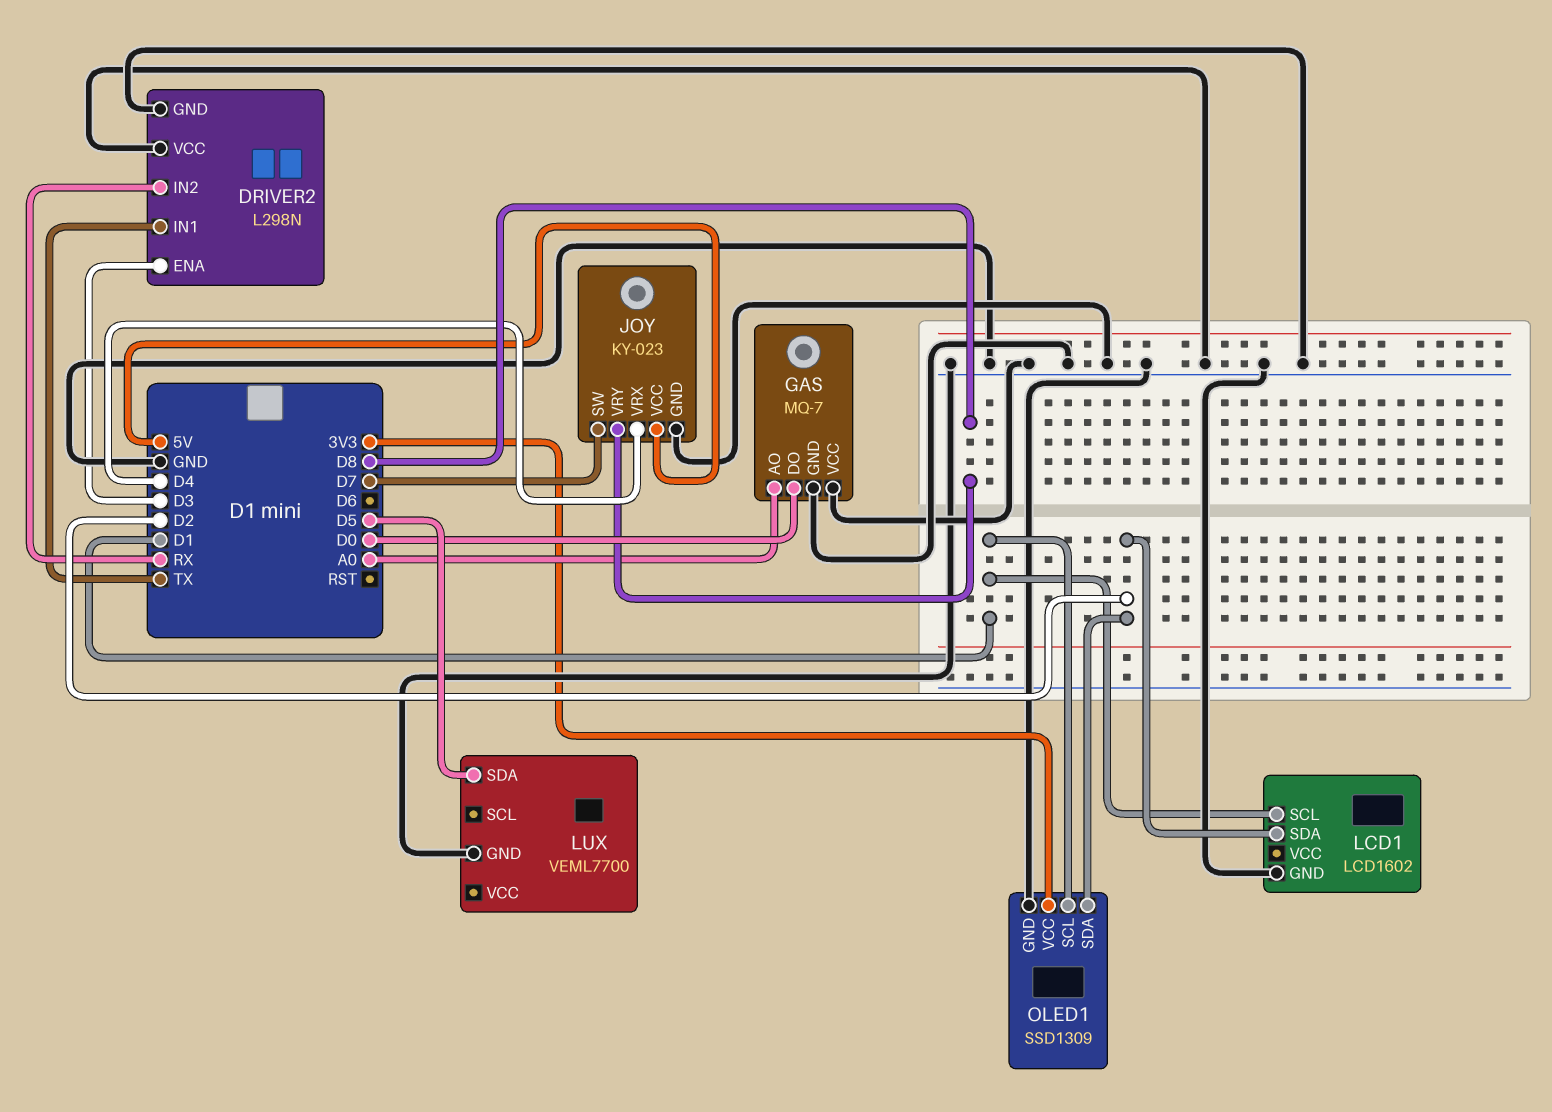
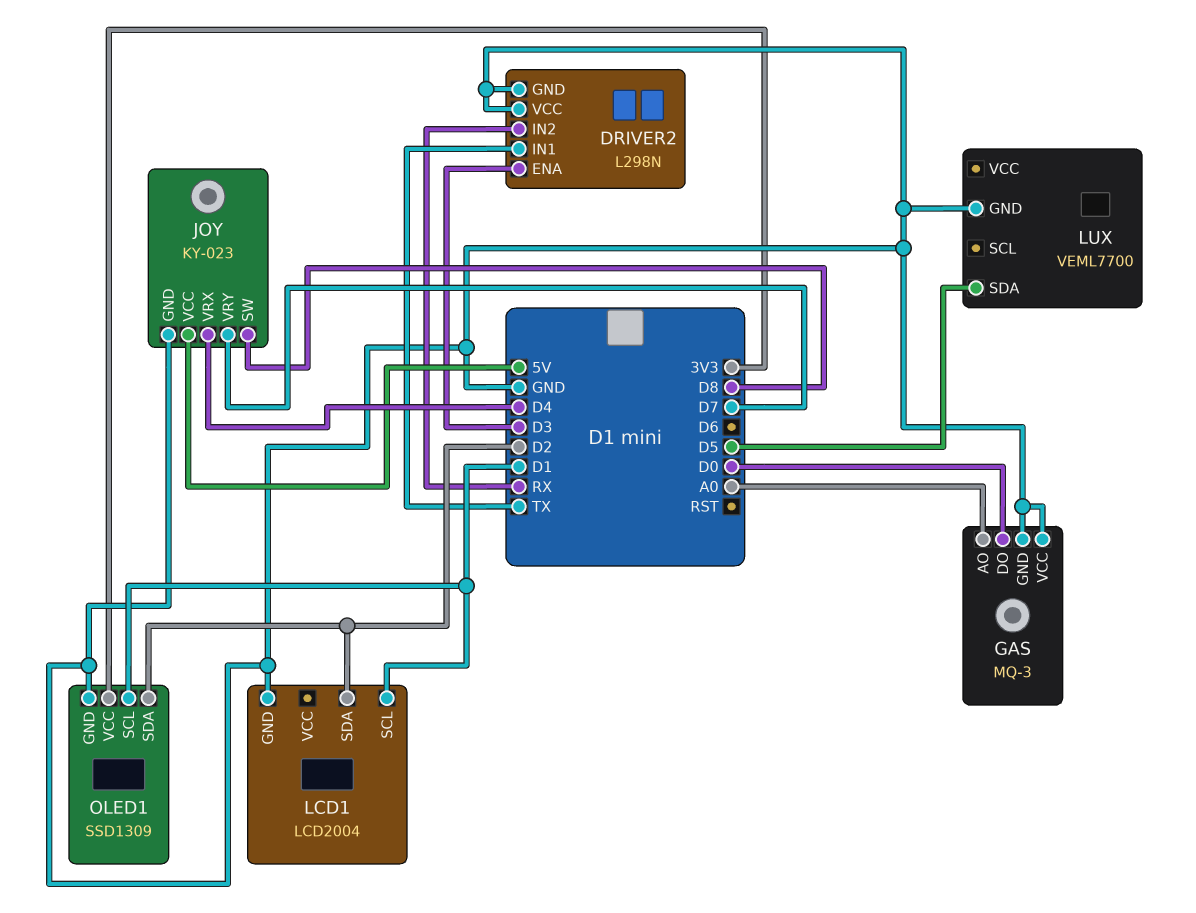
GAS: MQ-7 -> MQ-3
JOY pin SW: D7 -> D8
JOY pin VRY: D8 -> D7
LCD1: LCD1602 -> LCD2004

